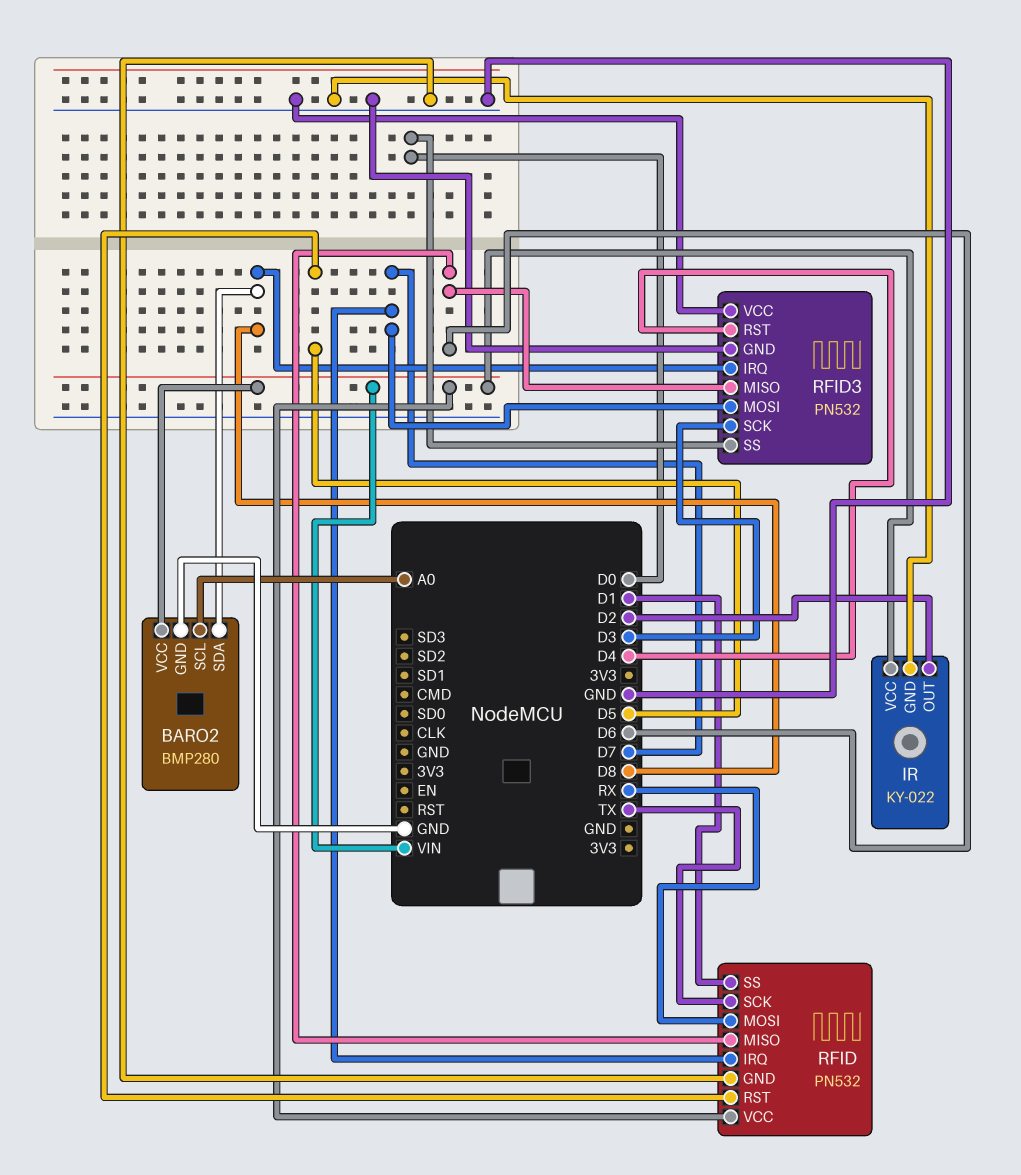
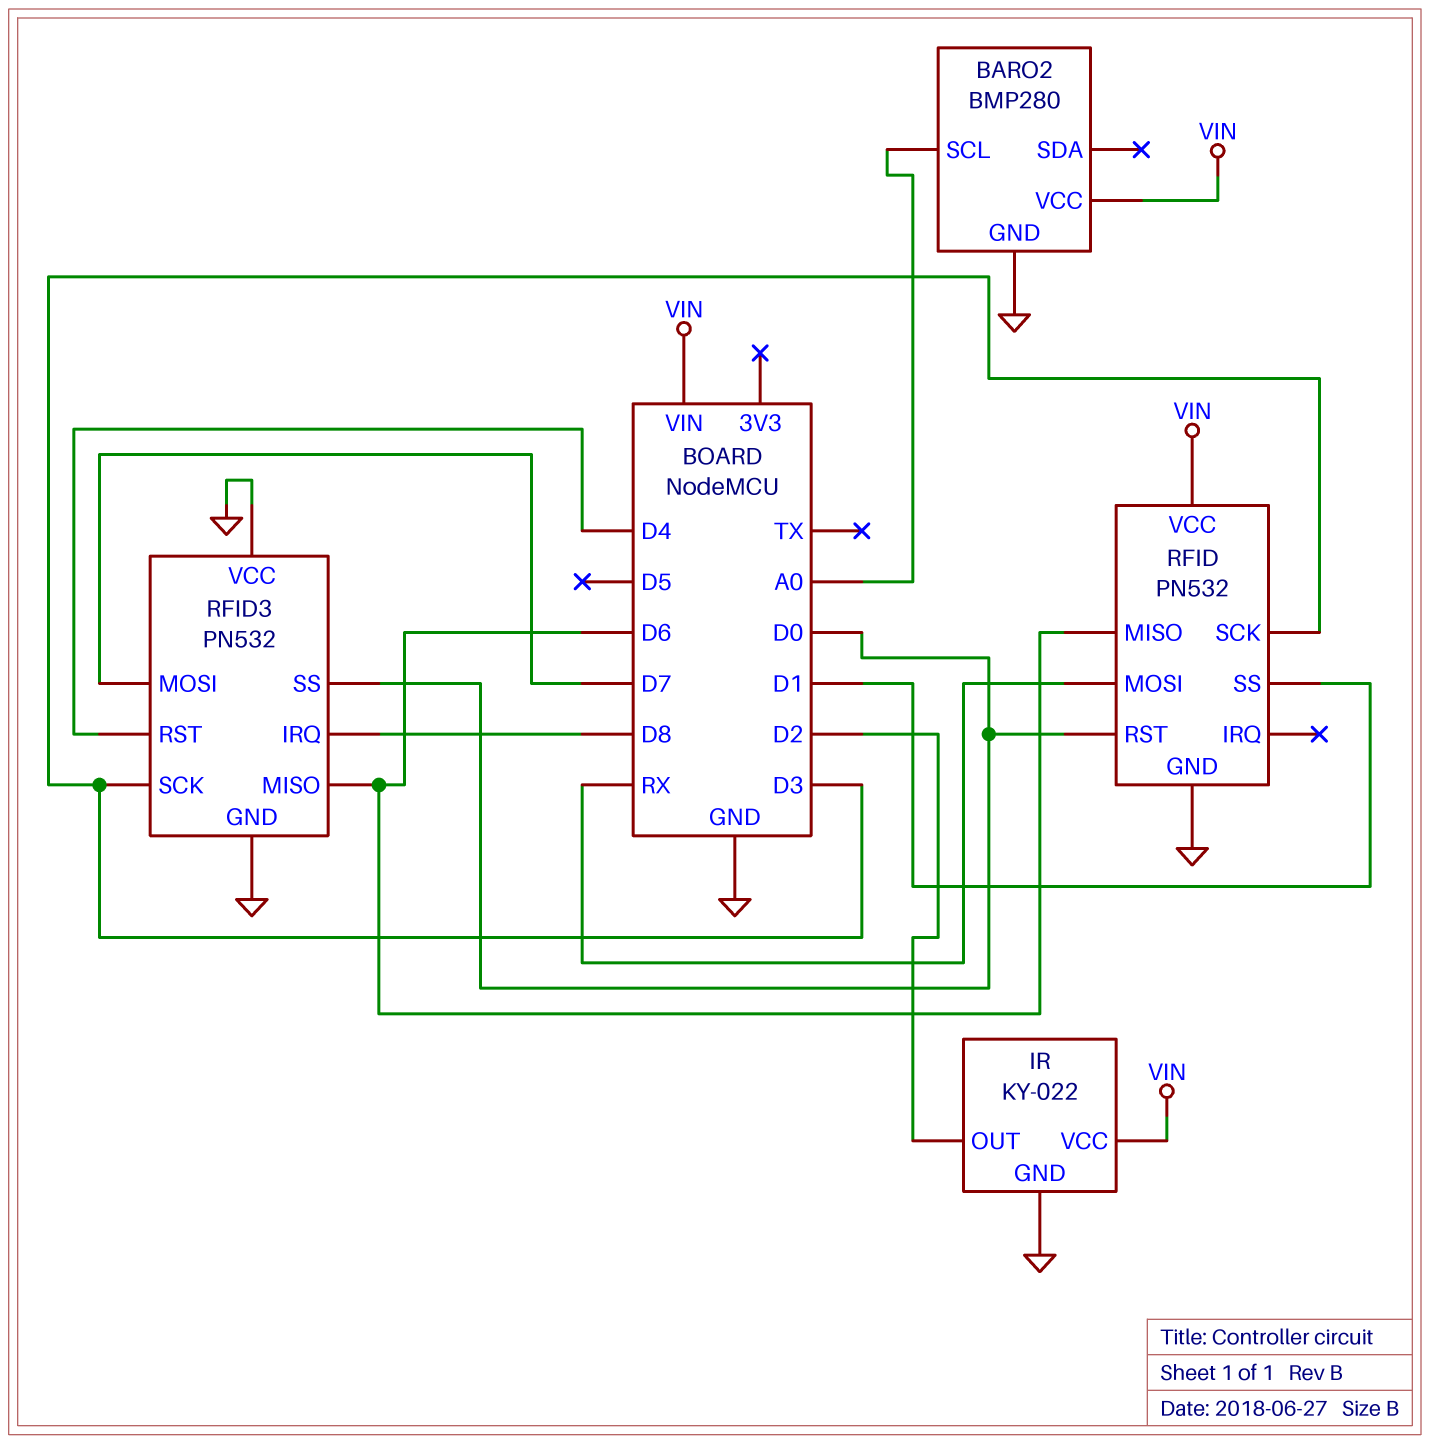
BARO2 pin SDA: D8 -> none
RFID pin IRQ: D7 -> none
RFID pin RST: D5 -> D0
RFID pin SCK: TX -> D3

